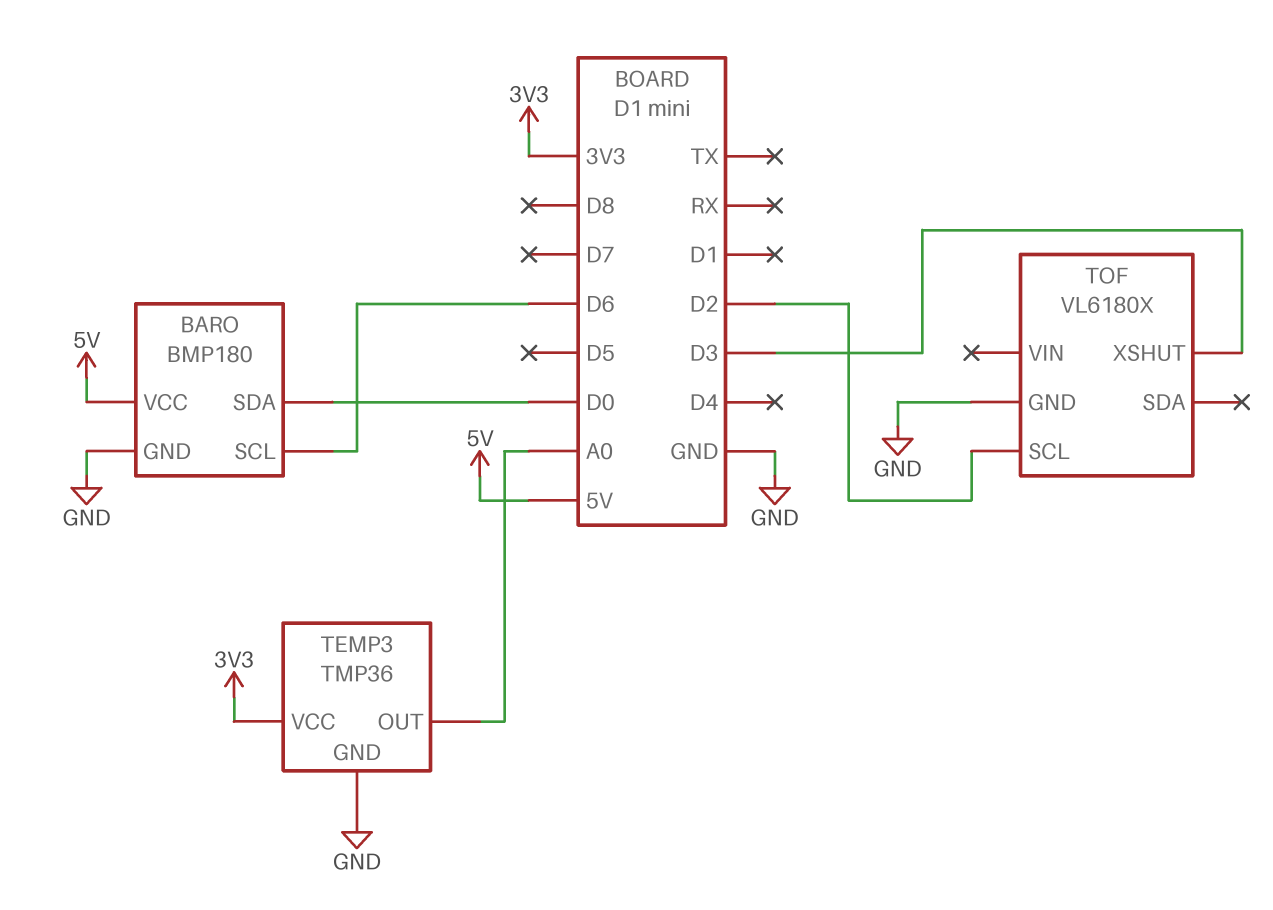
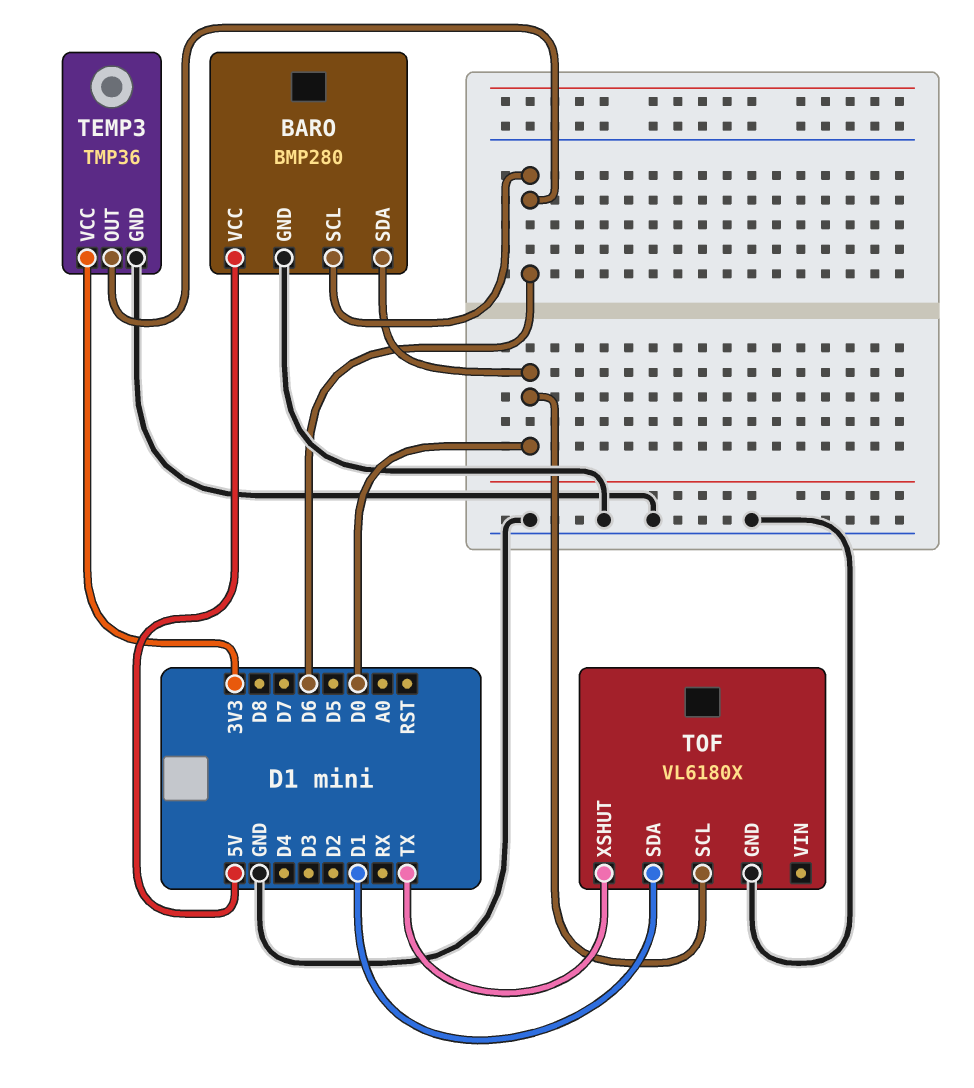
BARO: BMP180 -> BMP280
TEMP3 pin OUT: A0 -> D6
TOF pin SCL: D2 -> D0
TOF pin SDA: none -> D1
TOF pin XSHUT: D3 -> TX

